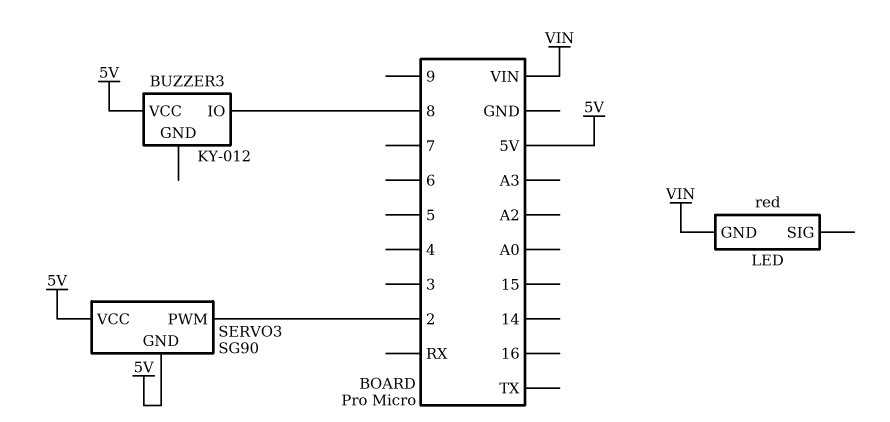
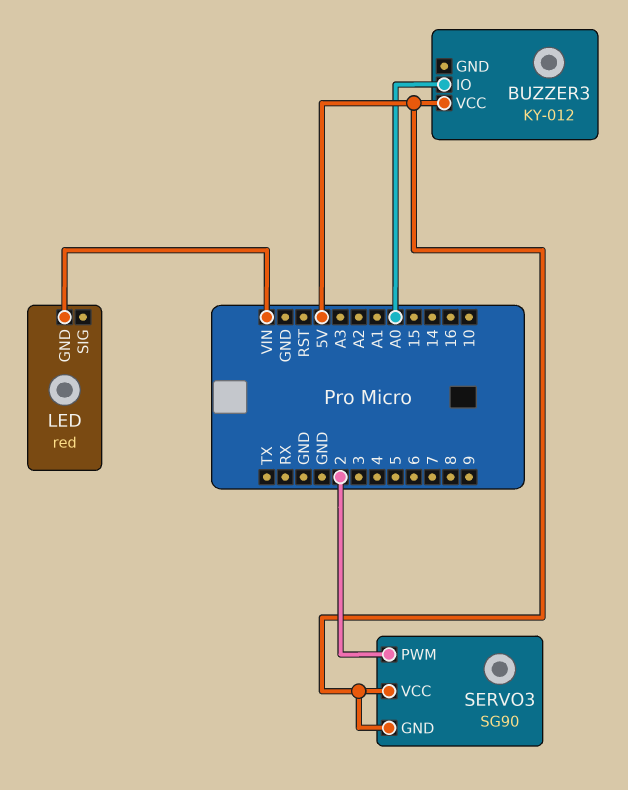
BUZZER3 pin IO: 8 -> A0

